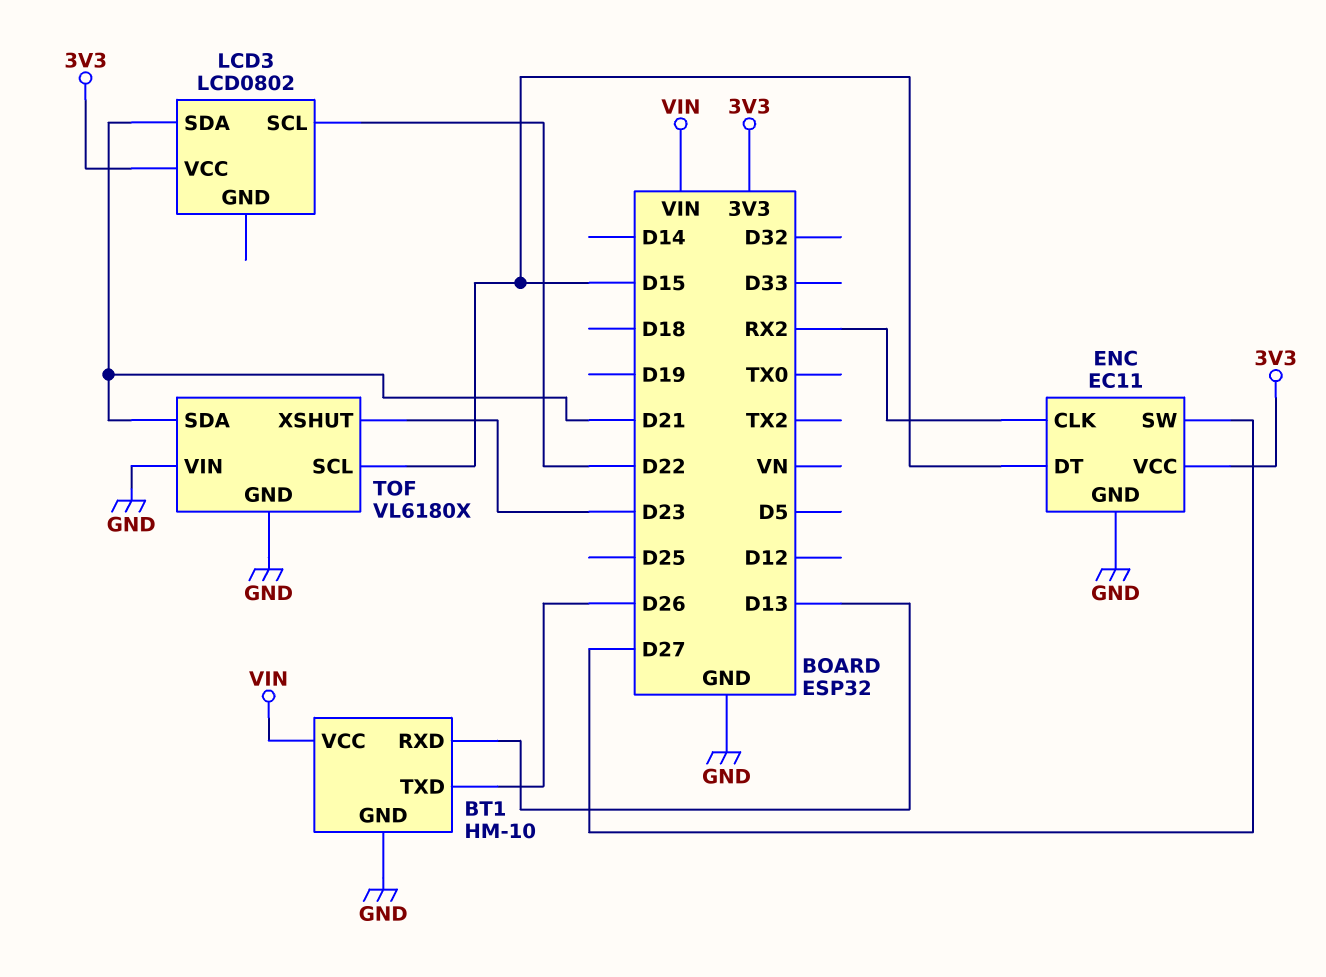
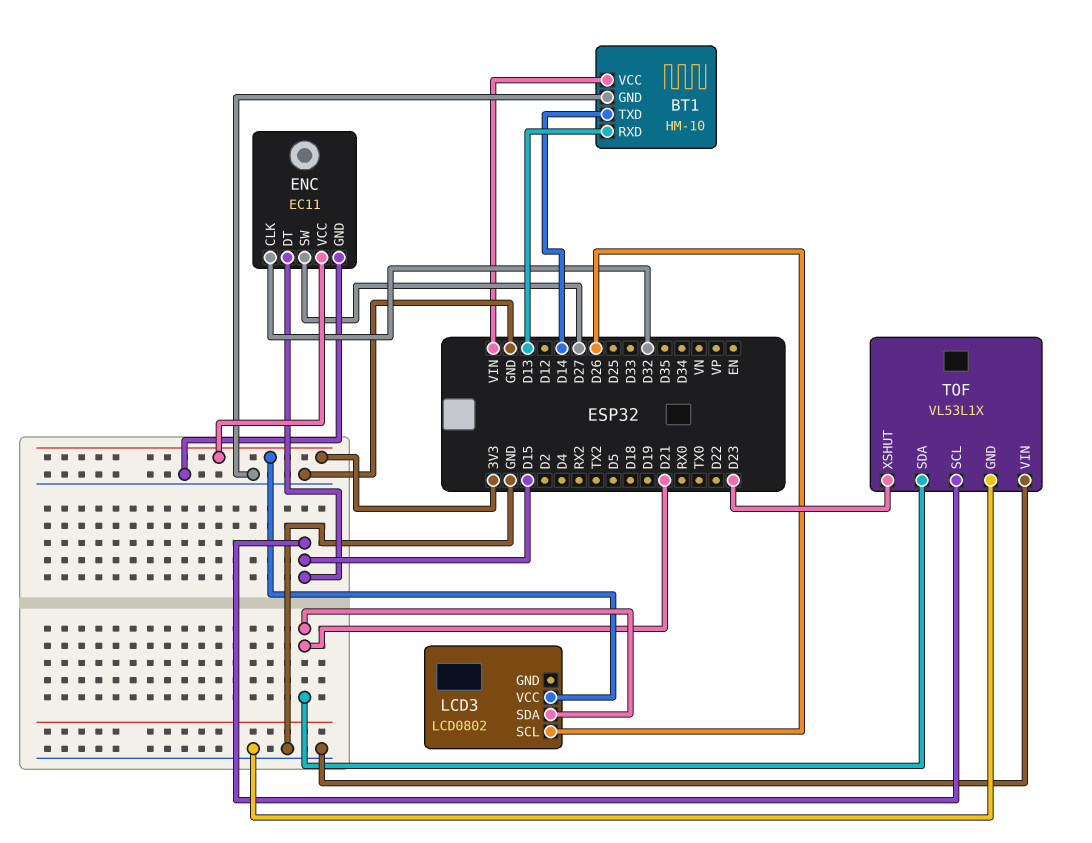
BT1 pin TXD: D26 -> D14
ENC pin CLK: RX2 -> D32
LCD3 pin SCL: D22 -> D26
TOF: VL6180X -> VL53L1X

